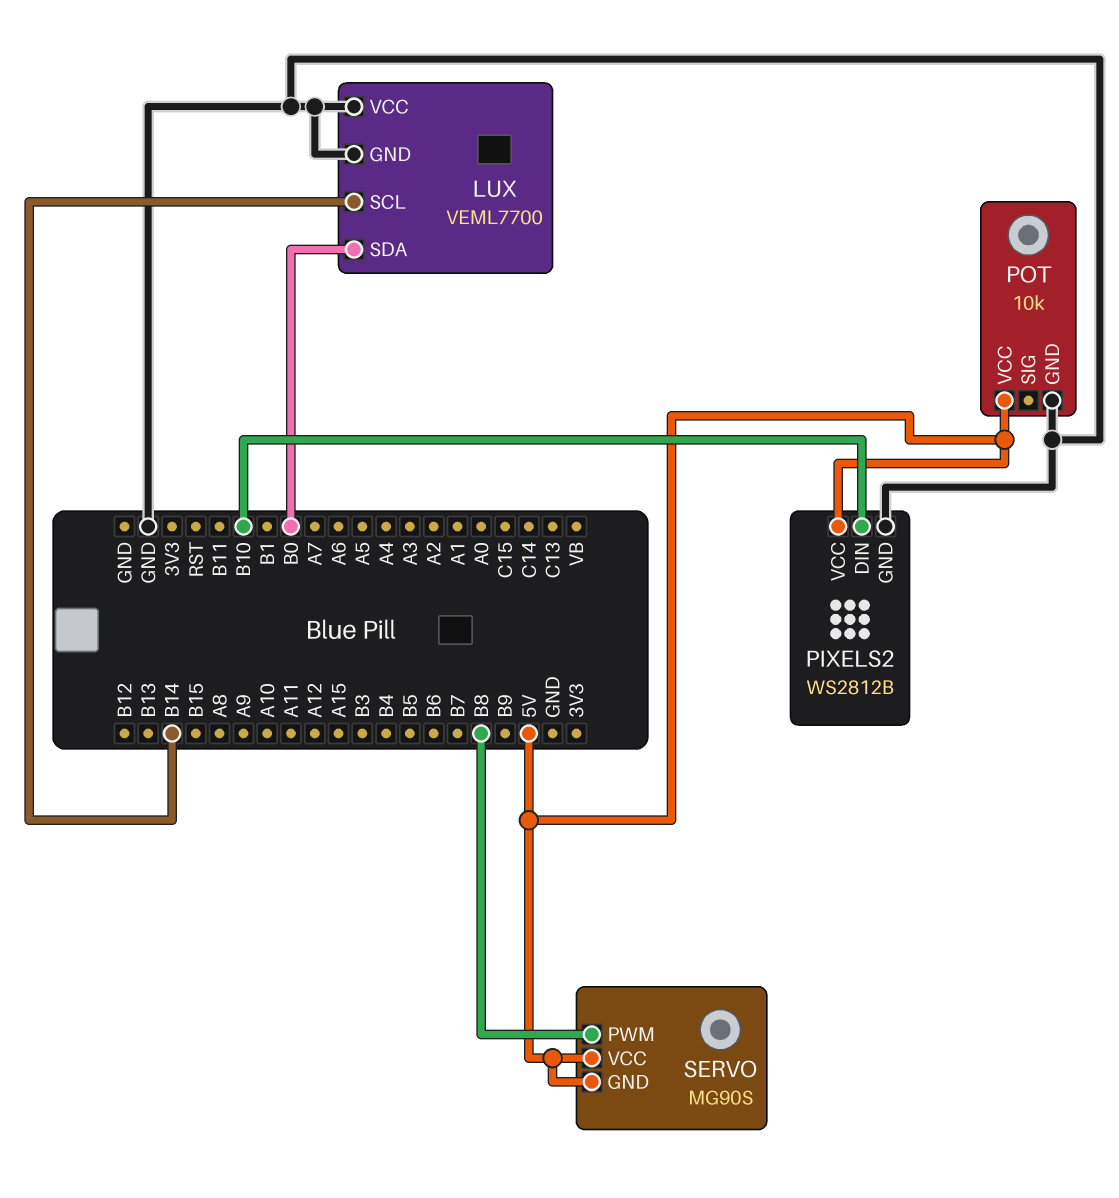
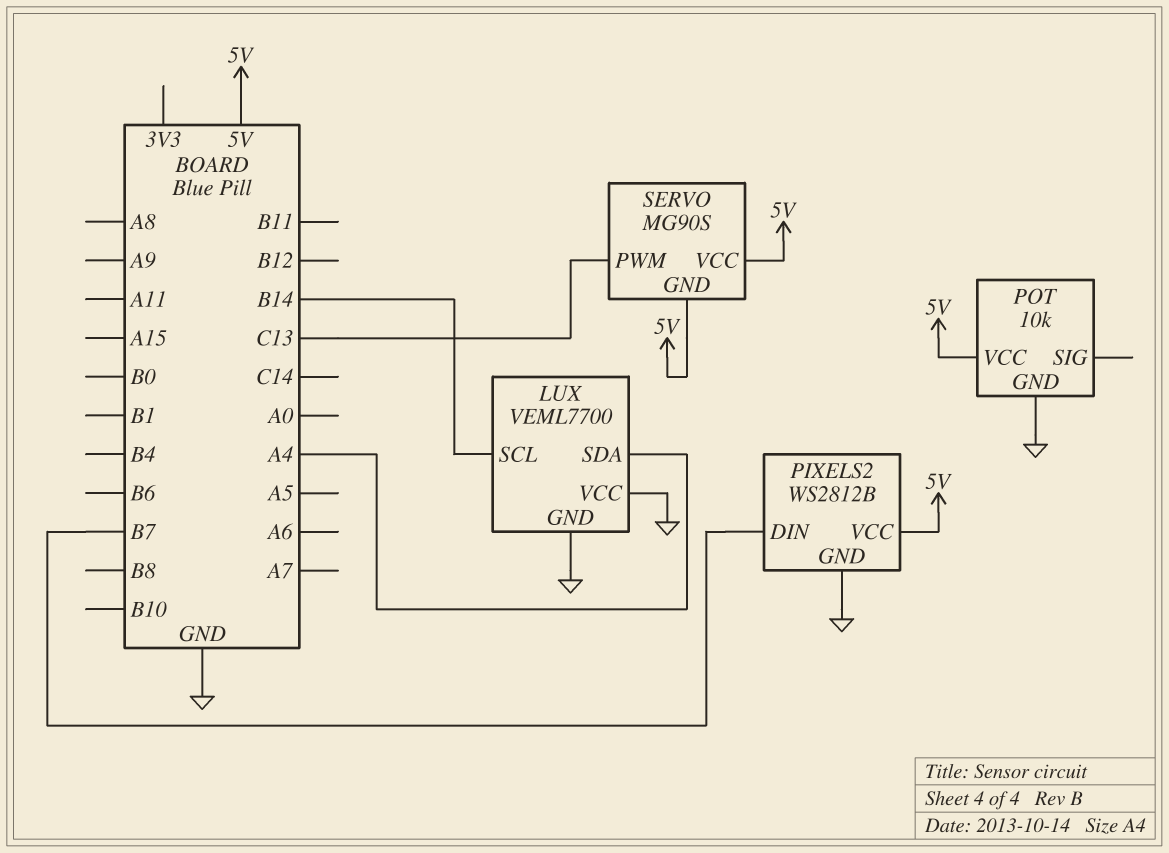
LUX pin SDA: B0 -> A4
PIXELS2 pin DIN: B10 -> B7
SERVO pin PWM: B8 -> C13

